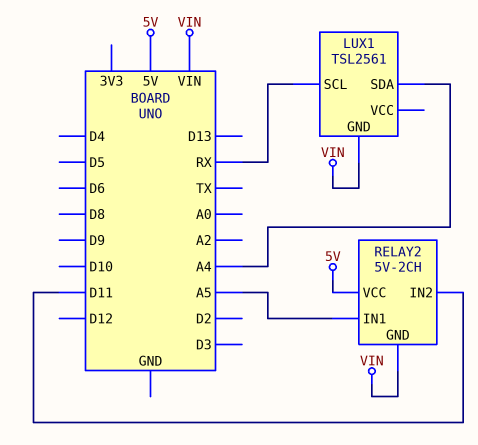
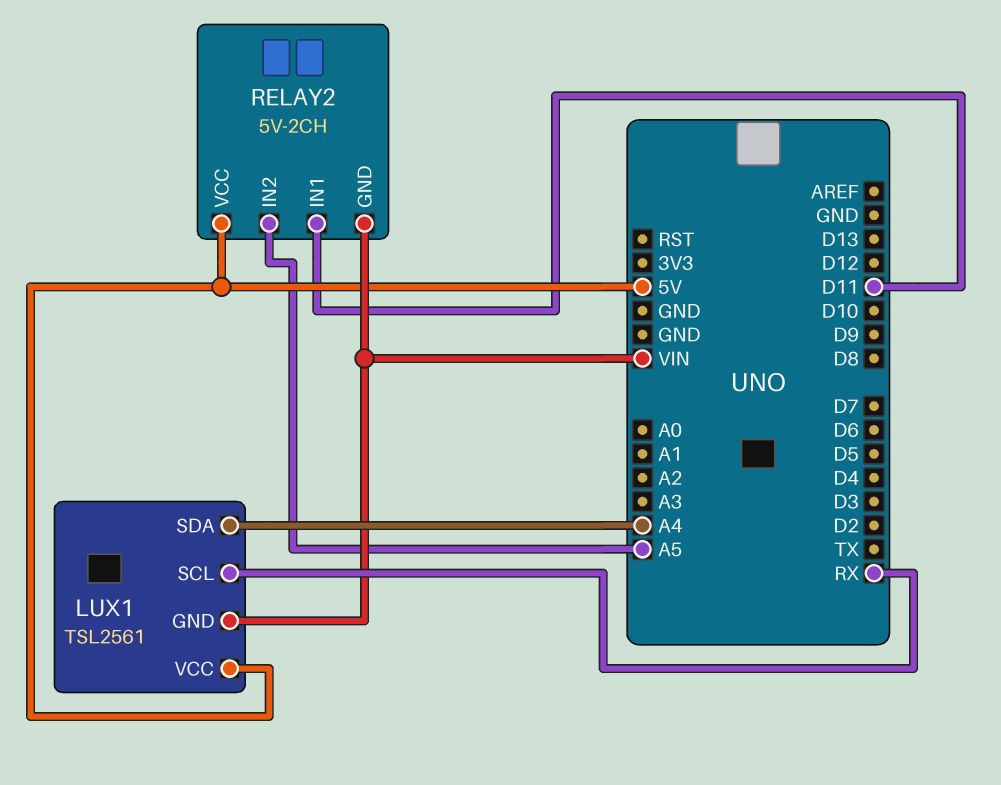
LUX1 pin VCC: none -> 5V
RELAY2 pin IN1: A5 -> D11
RELAY2 pin IN2: D11 -> A5

